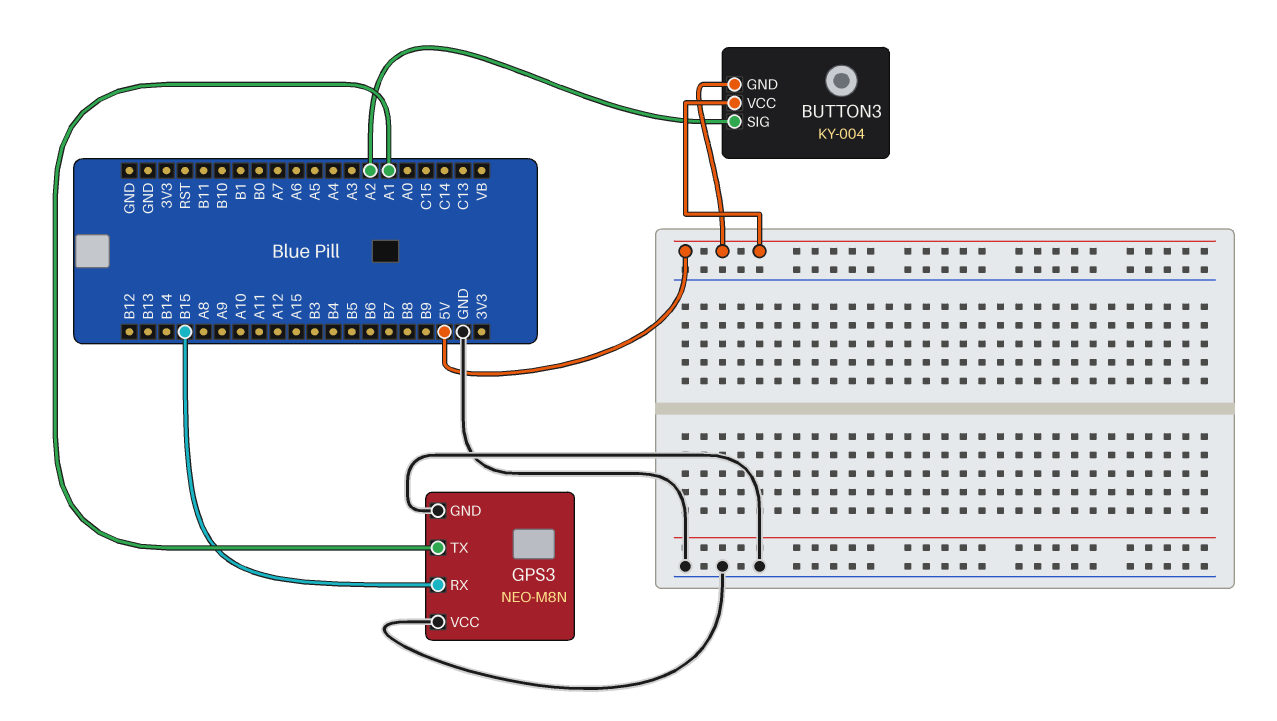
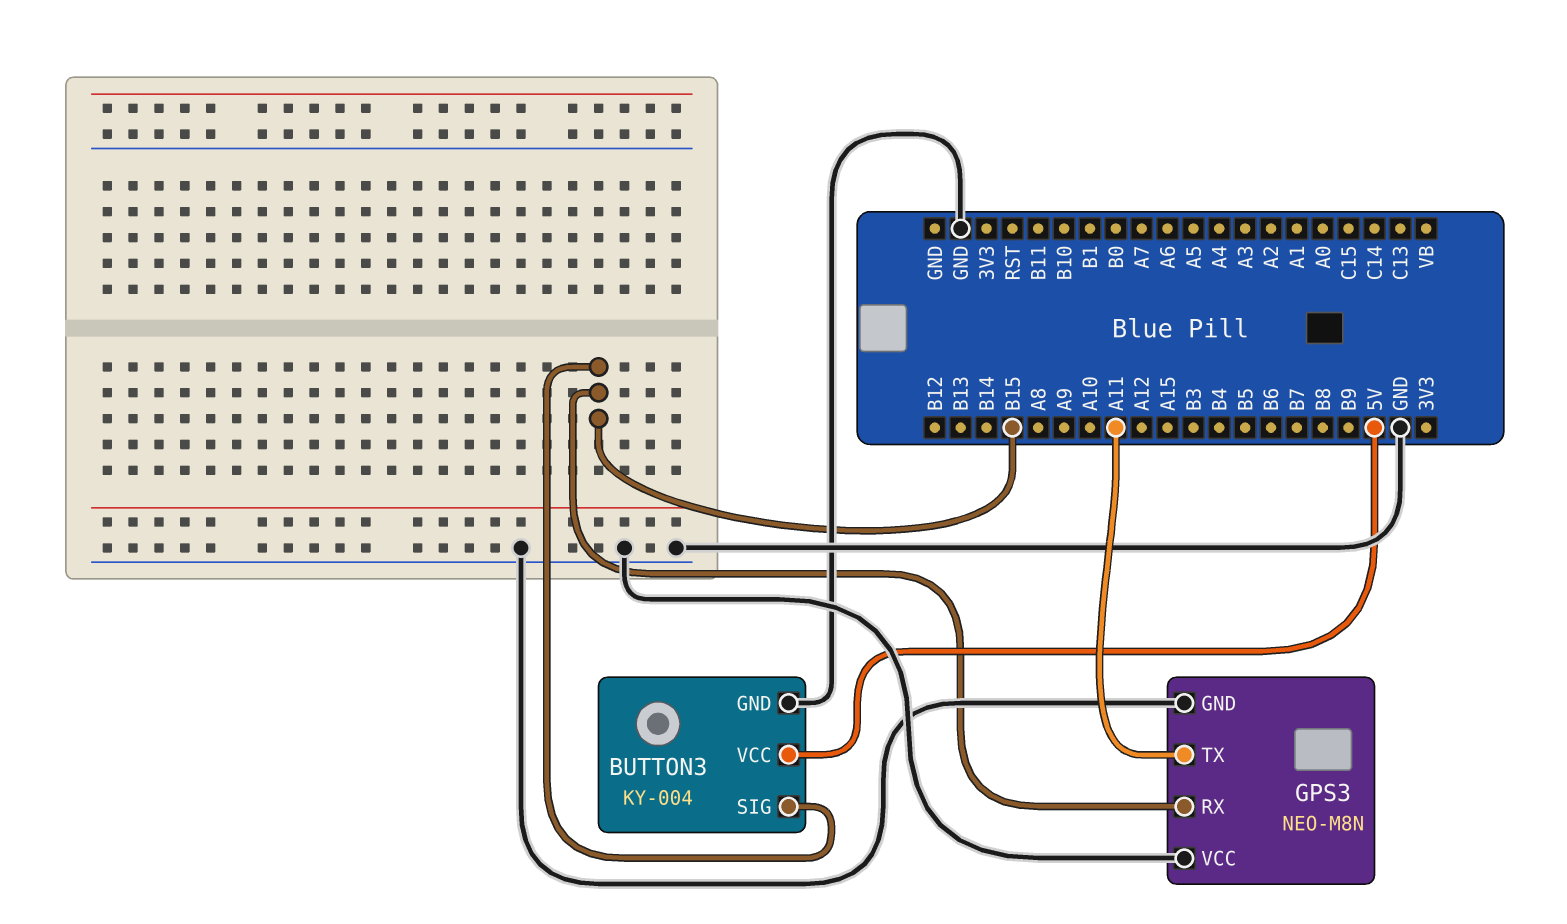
BUTTON3 pin GND: 5V -> GND
BUTTON3 pin SIG: A2 -> B15
GPS3 pin TX: A1 -> A11

